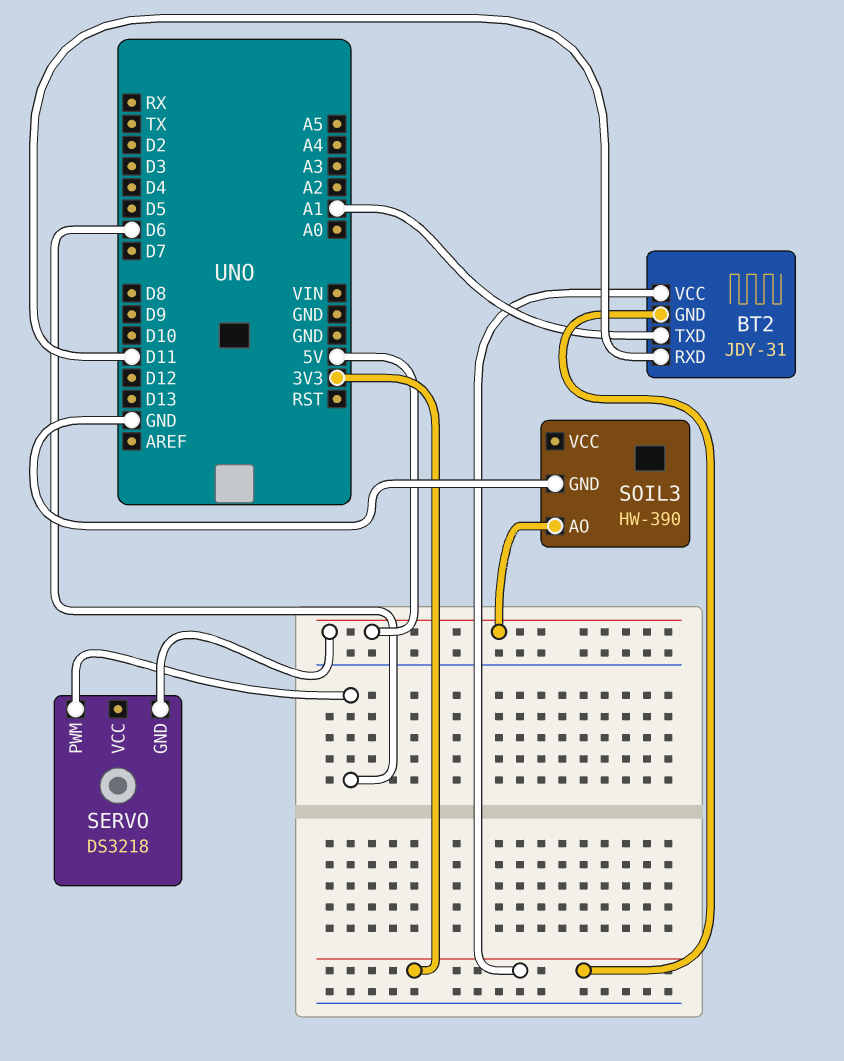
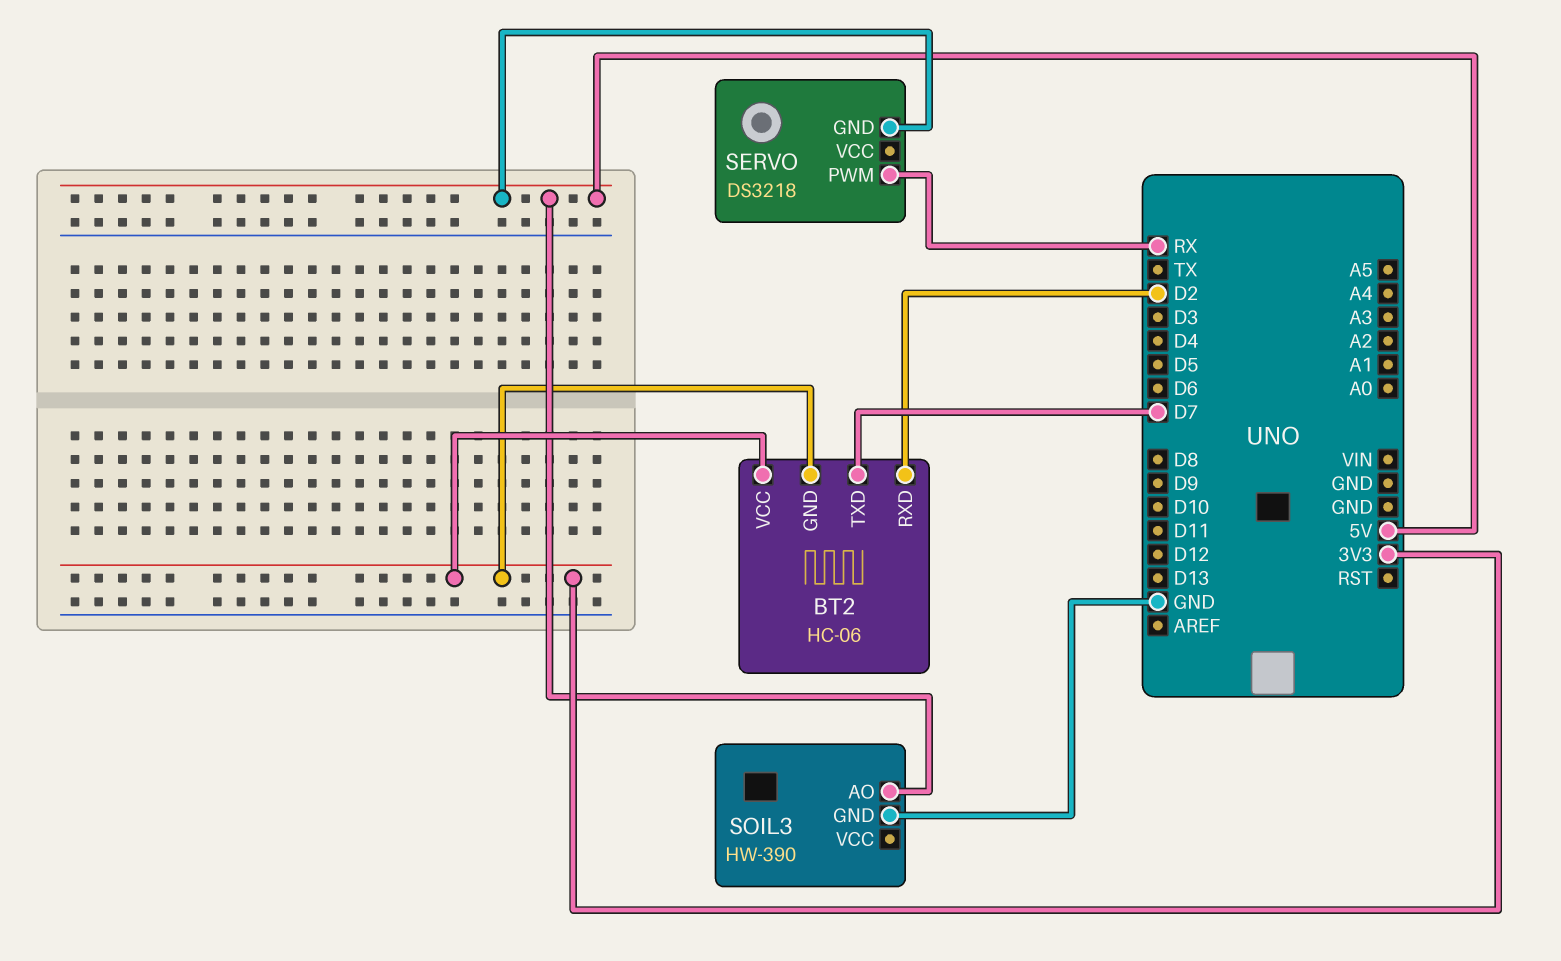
BT2: JDY-31 -> HC-06
BT2 pin RXD: D11 -> D2
BT2 pin TXD: A1 -> D7
SERVO pin PWM: D6 -> RX

